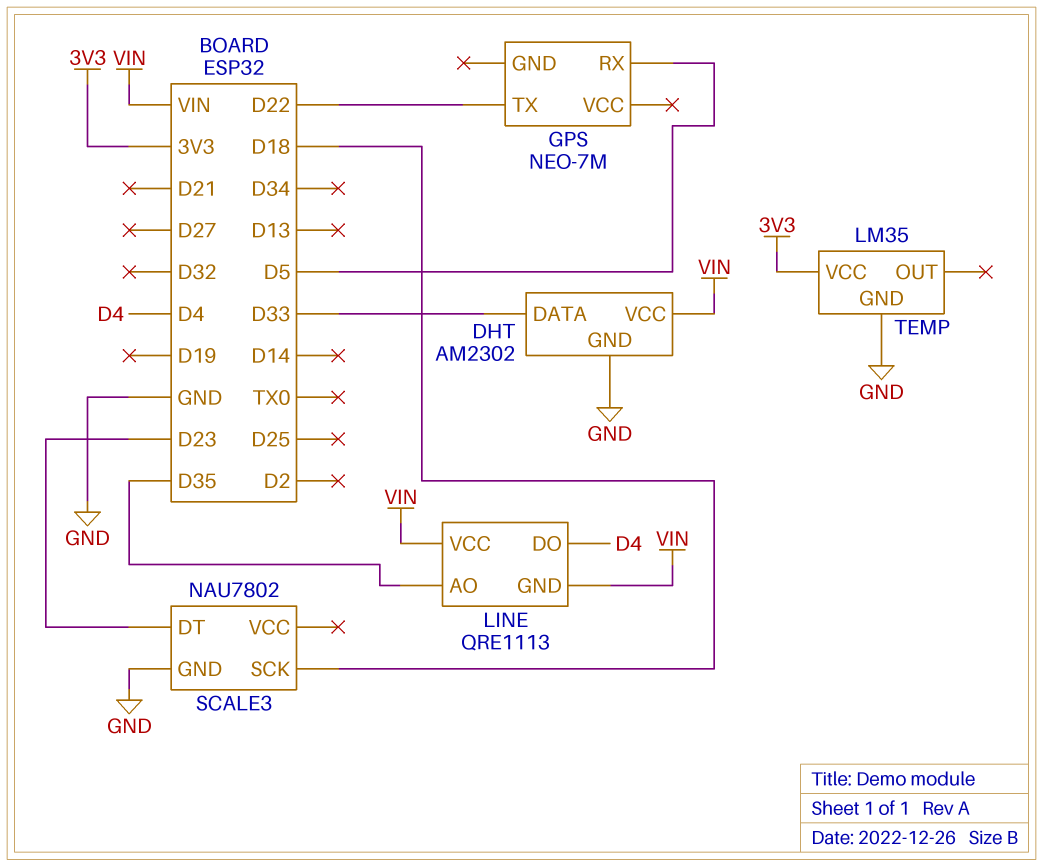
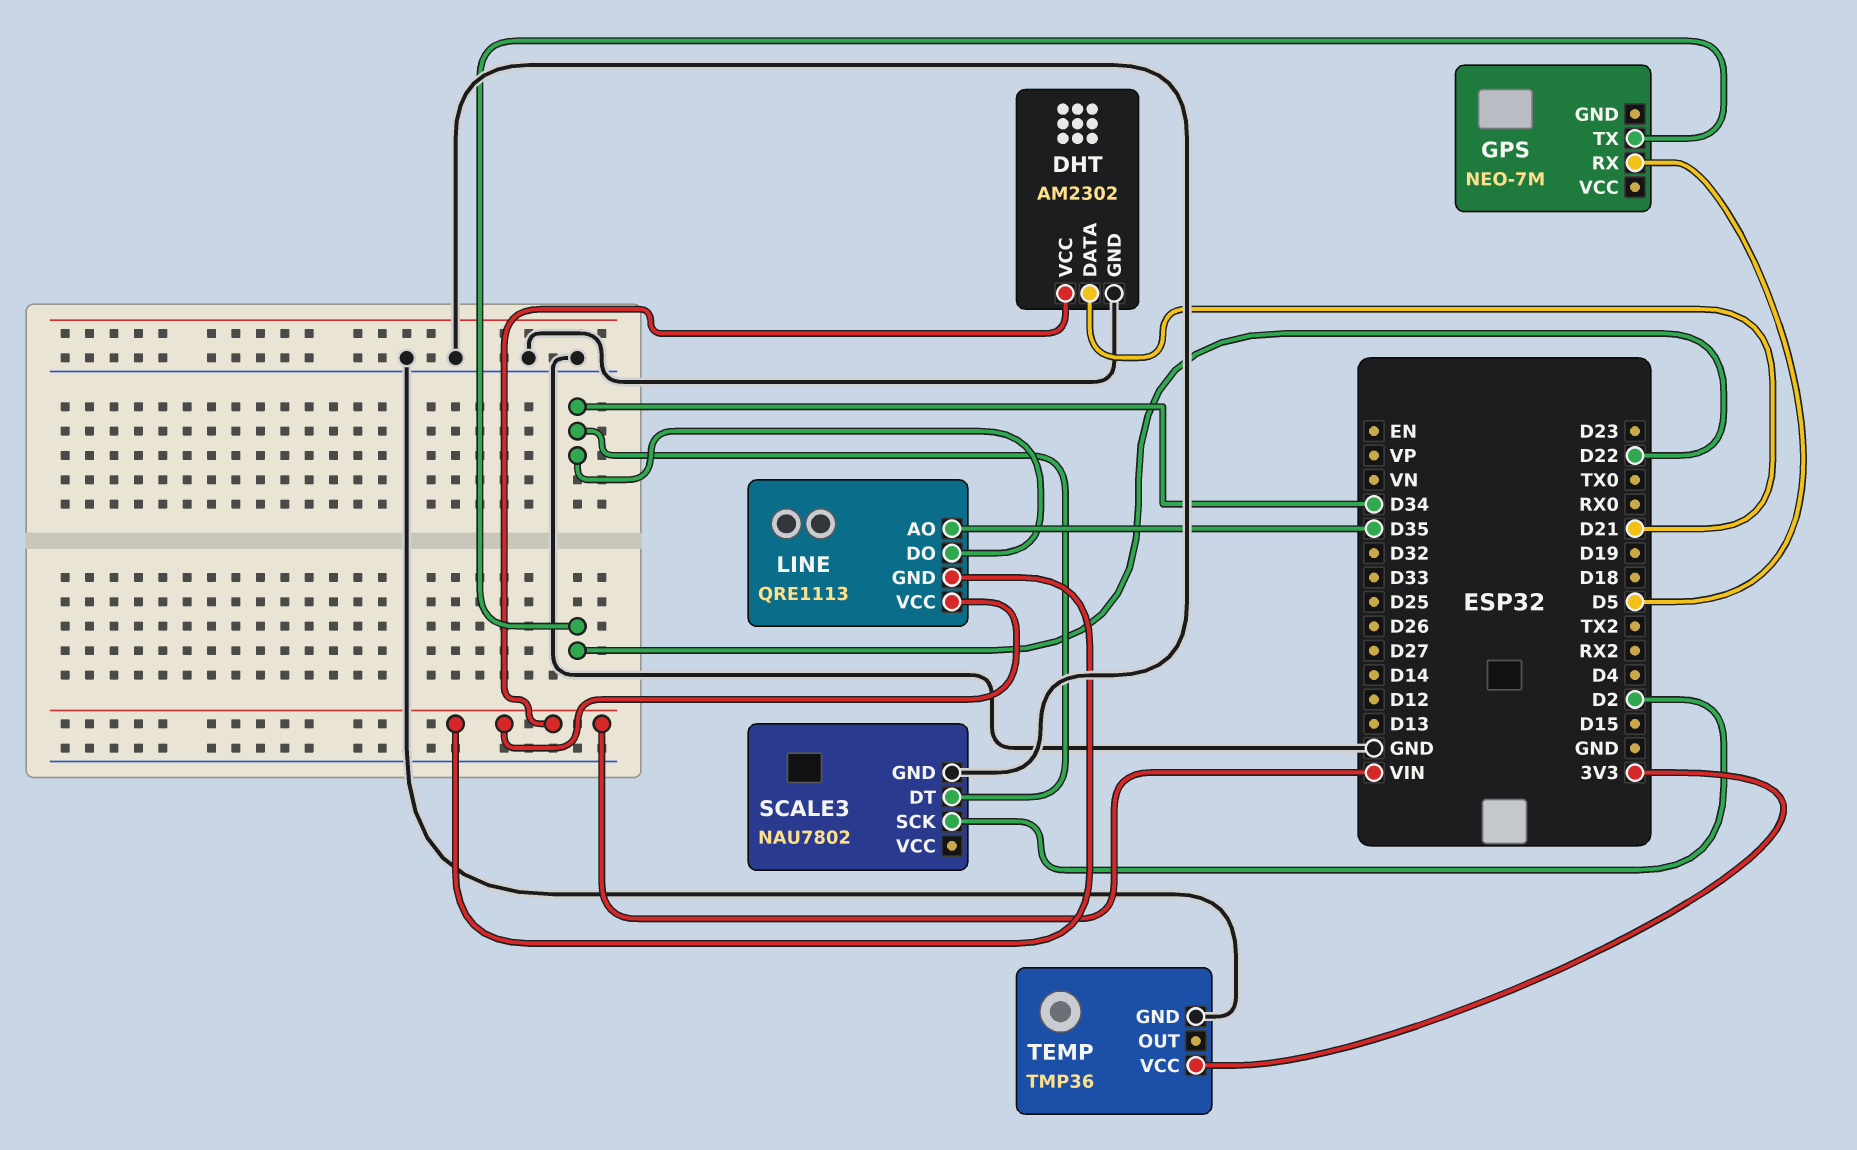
DHT pin DATA: D33 -> D21
LINE pin DO: D4 -> D34
SCALE3 pin DT: D23 -> D34
SCALE3 pin SCK: D18 -> D2
TEMP: LM35 -> TMP36

